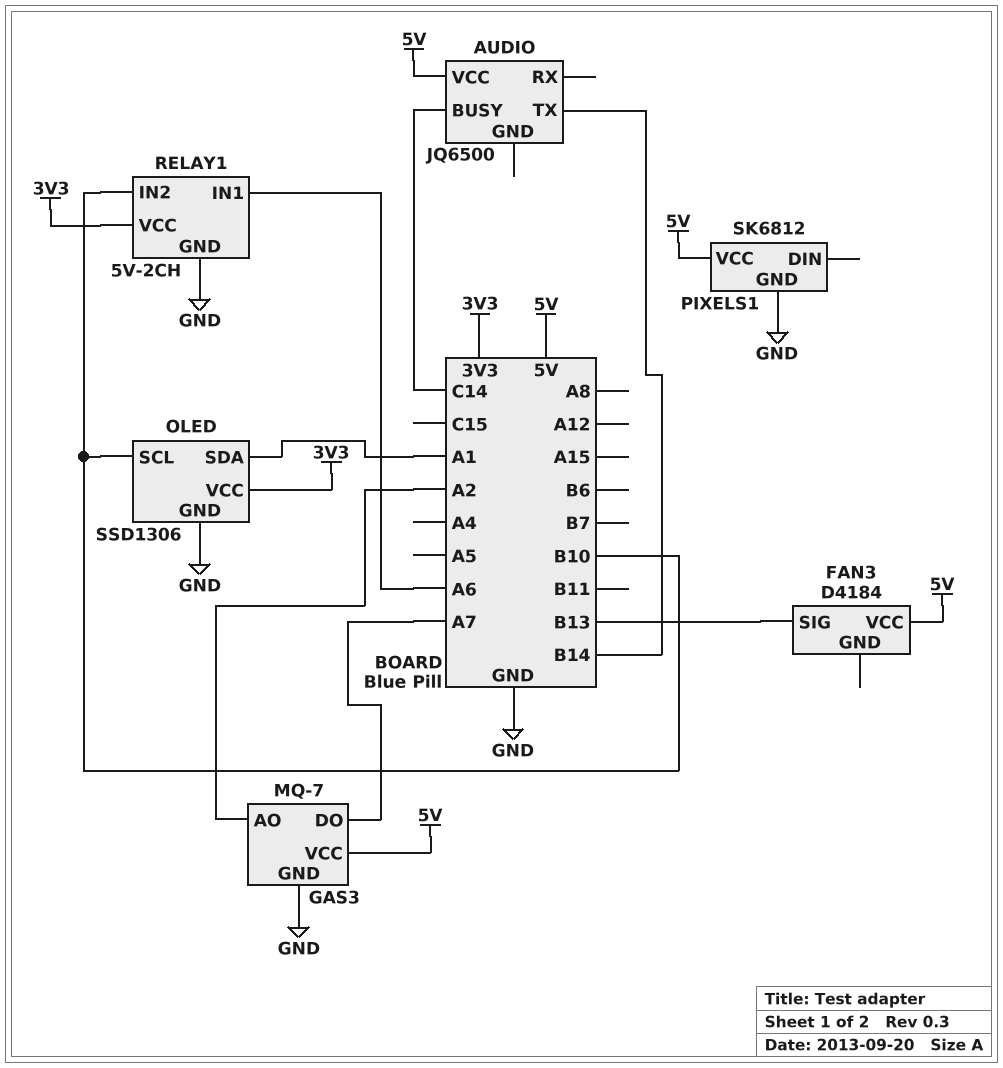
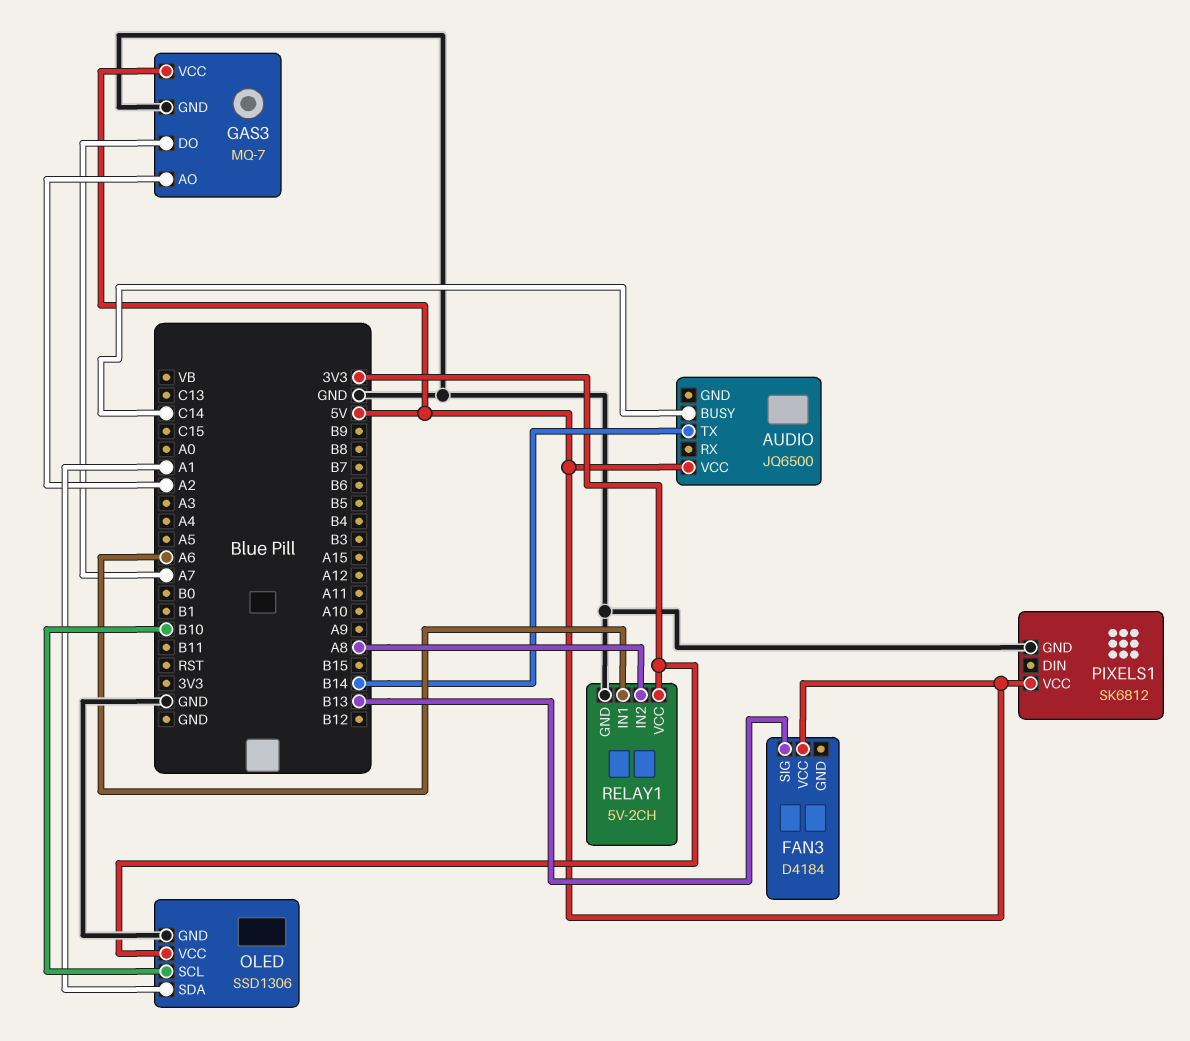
RELAY1 pin IN2: B10 -> A8

